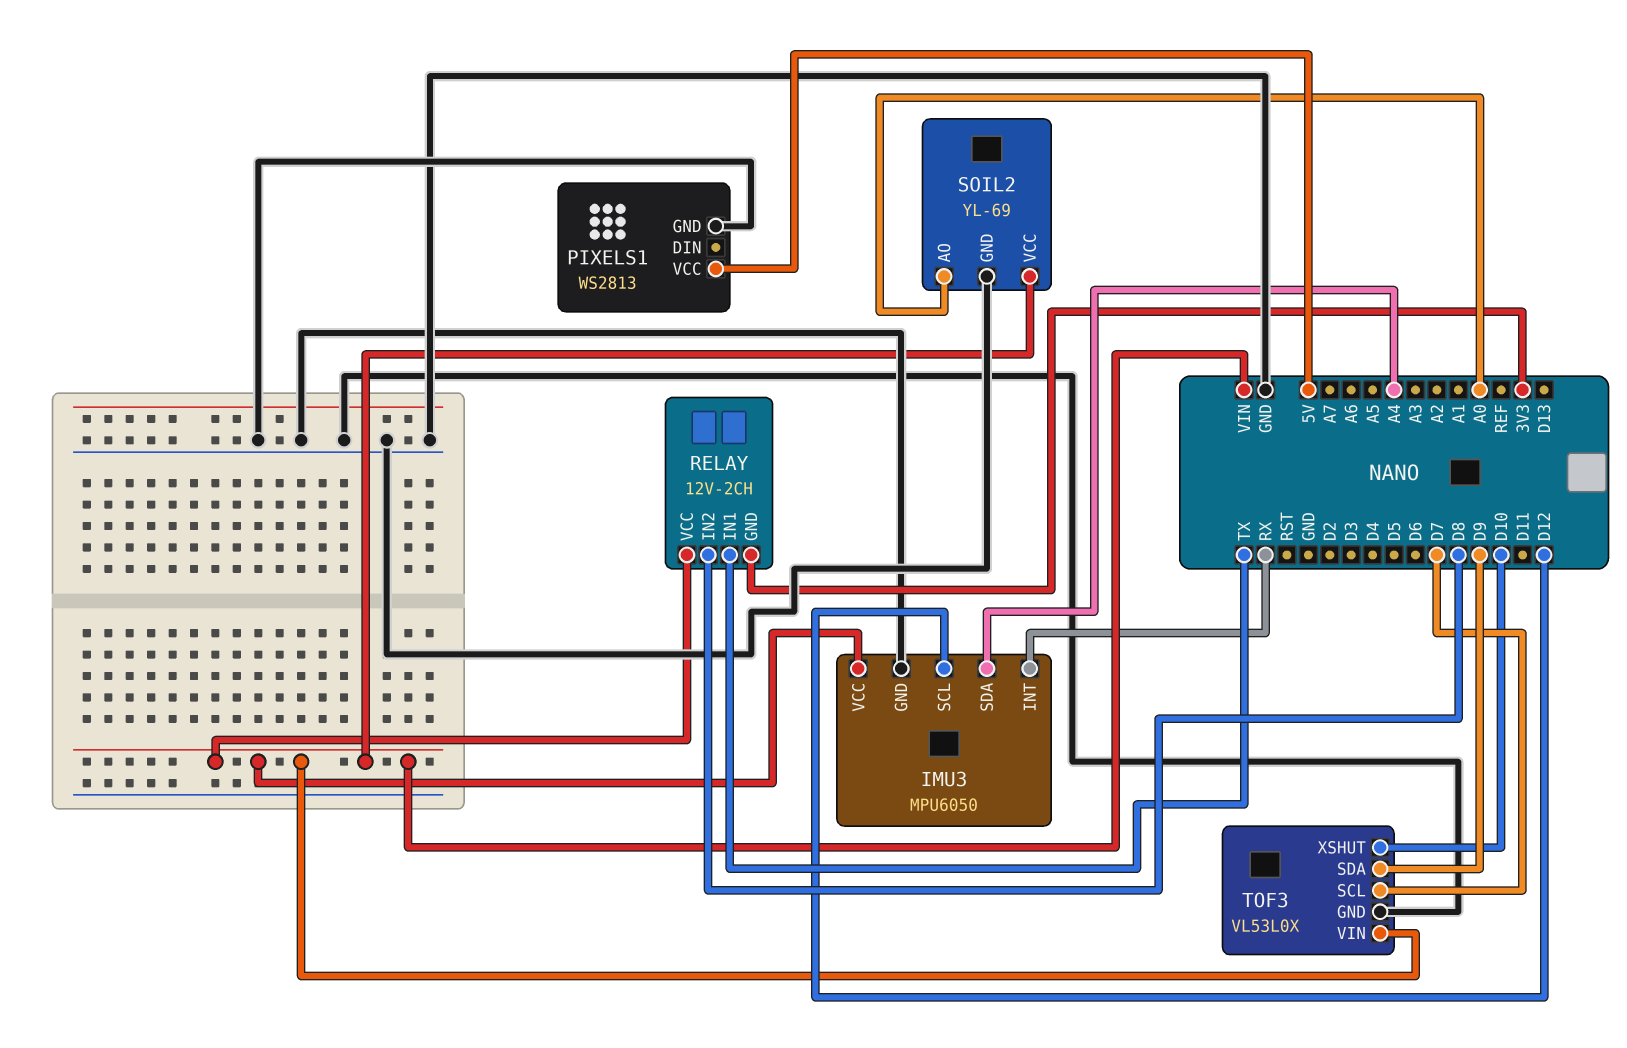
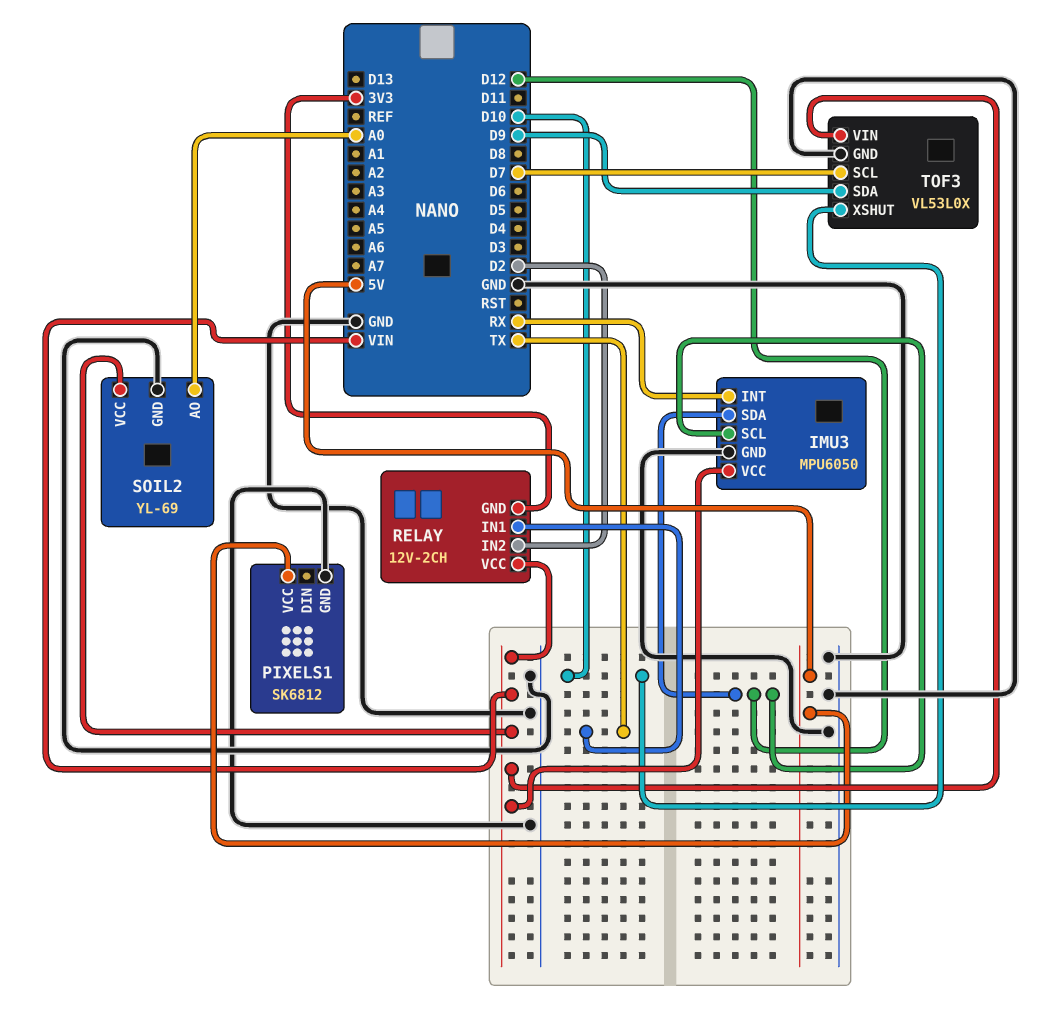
IMU3 pin SDA: A4 -> D12
PIXELS1: WS2813 -> SK6812
RELAY pin IN2: D8 -> D2

